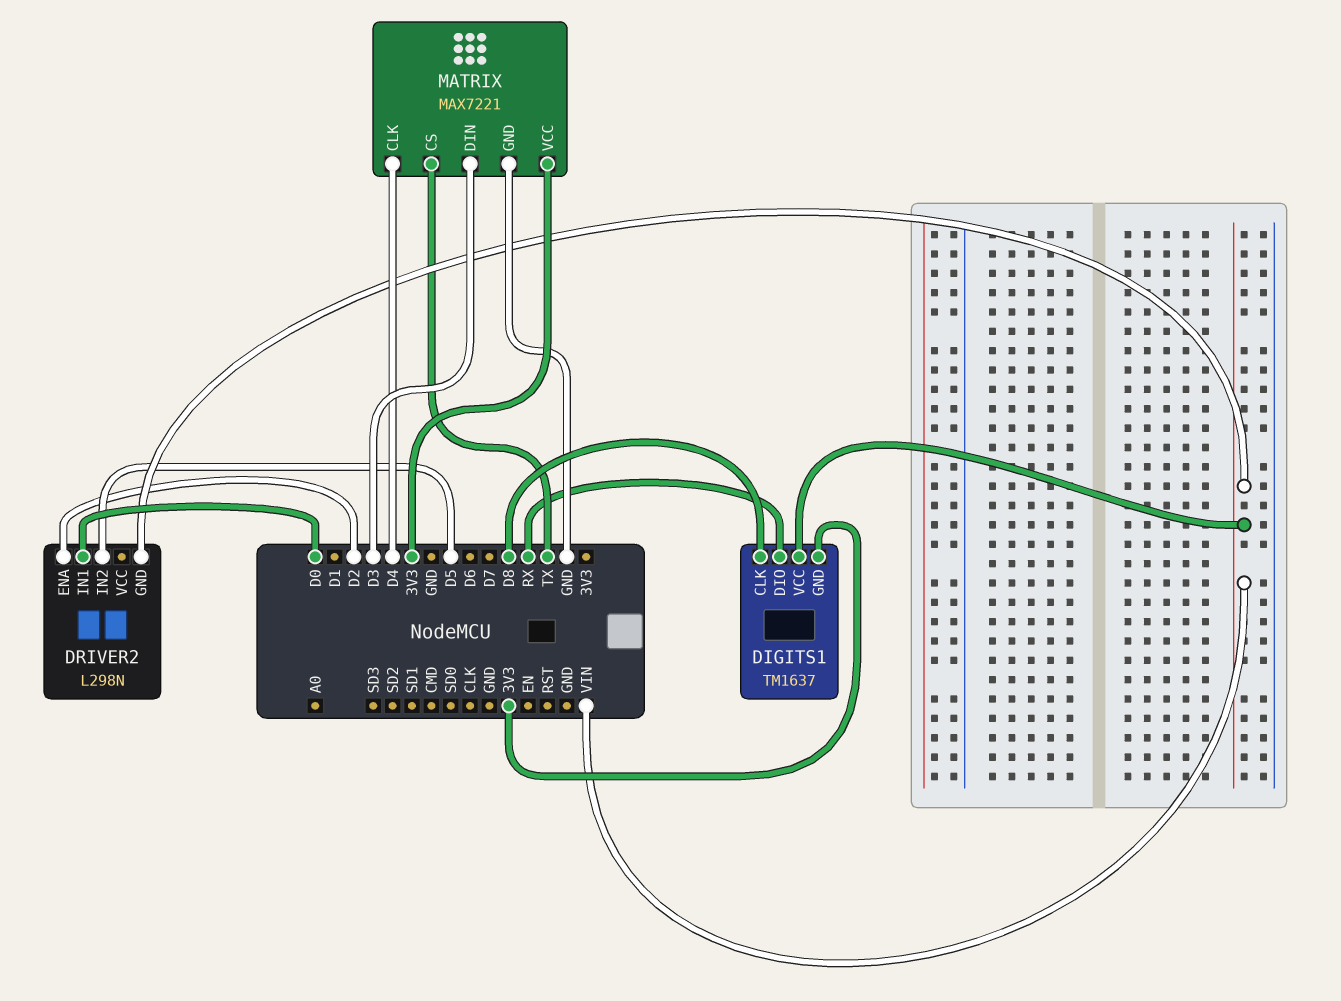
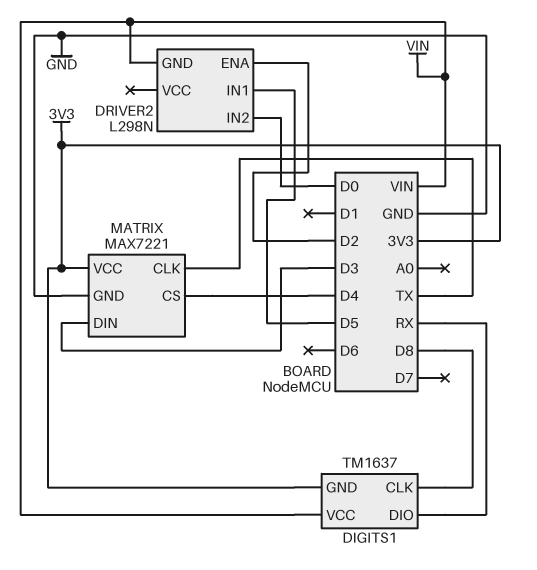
DRIVER2 pin IN1: D0 -> D5
DRIVER2 pin IN2: D5 -> D0
MATRIX pin CLK: D4 -> TX
MATRIX pin CS: TX -> D4

